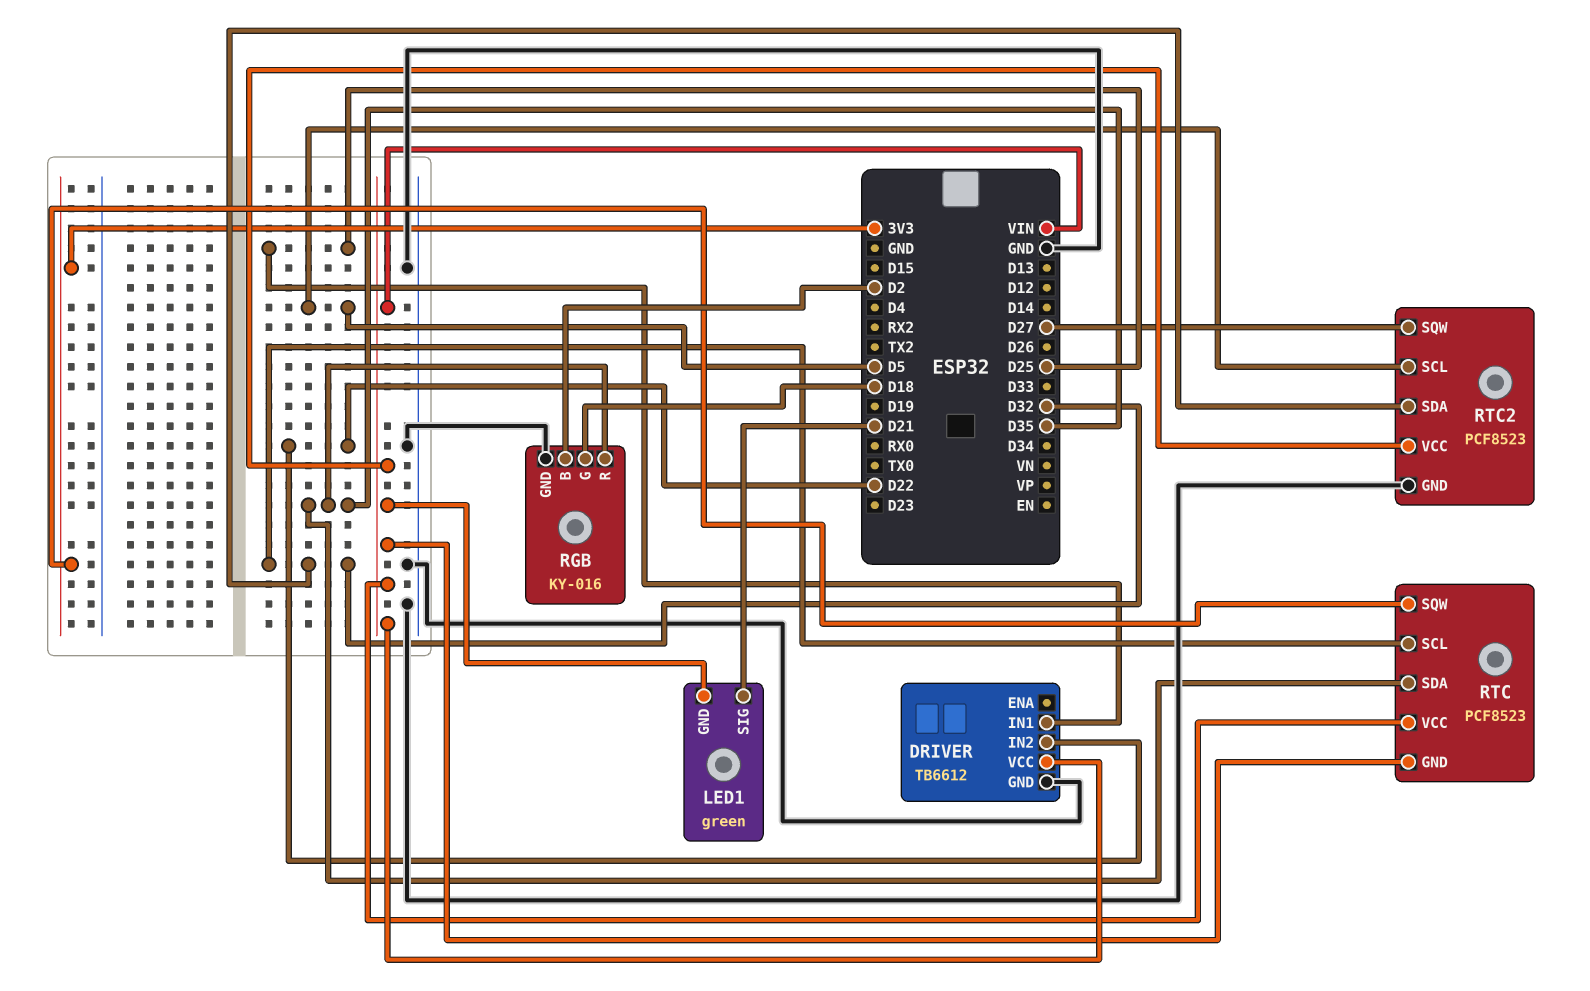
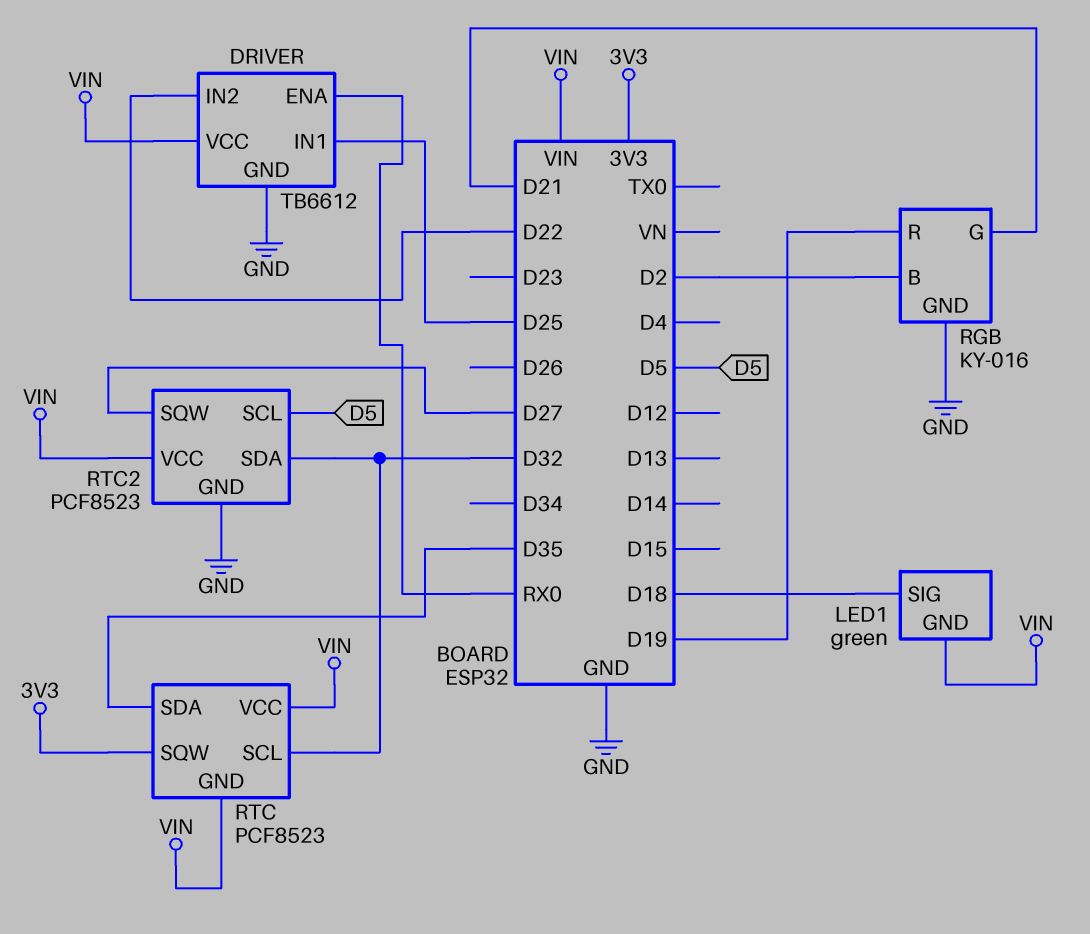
DRIVER pin ENA: none -> RX0
LED1 pin SIG: D21 -> D18
RGB pin G: D18 -> D21
RGB pin R: D35 -> D19

